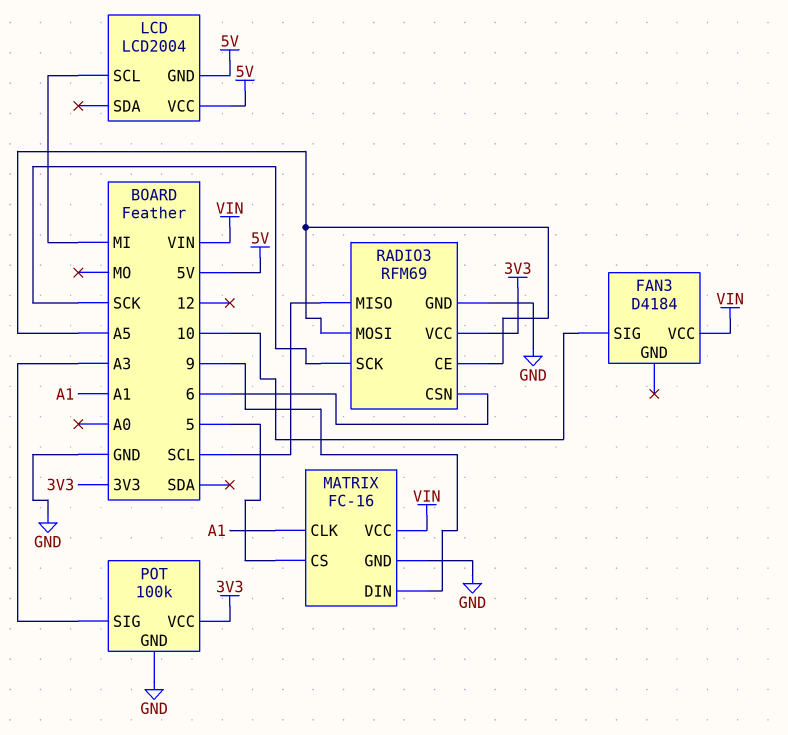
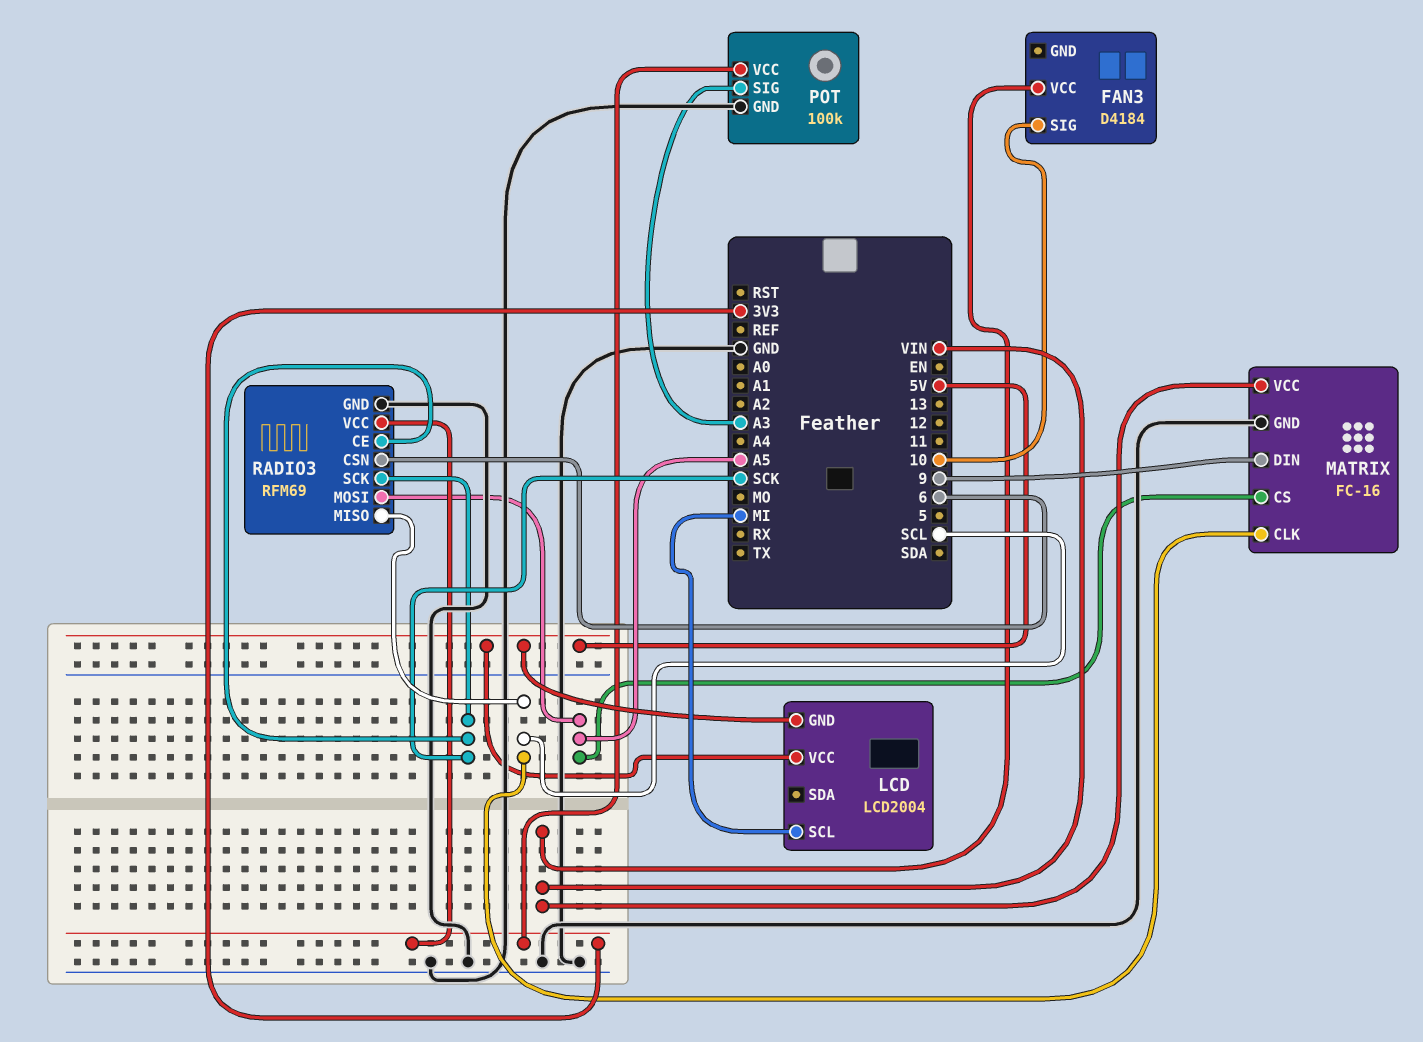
MATRIX pin CLK: A1 -> SCL
MATRIX pin CS: 5 -> A5
RADIO3 pin CE: A5 -> SCK

